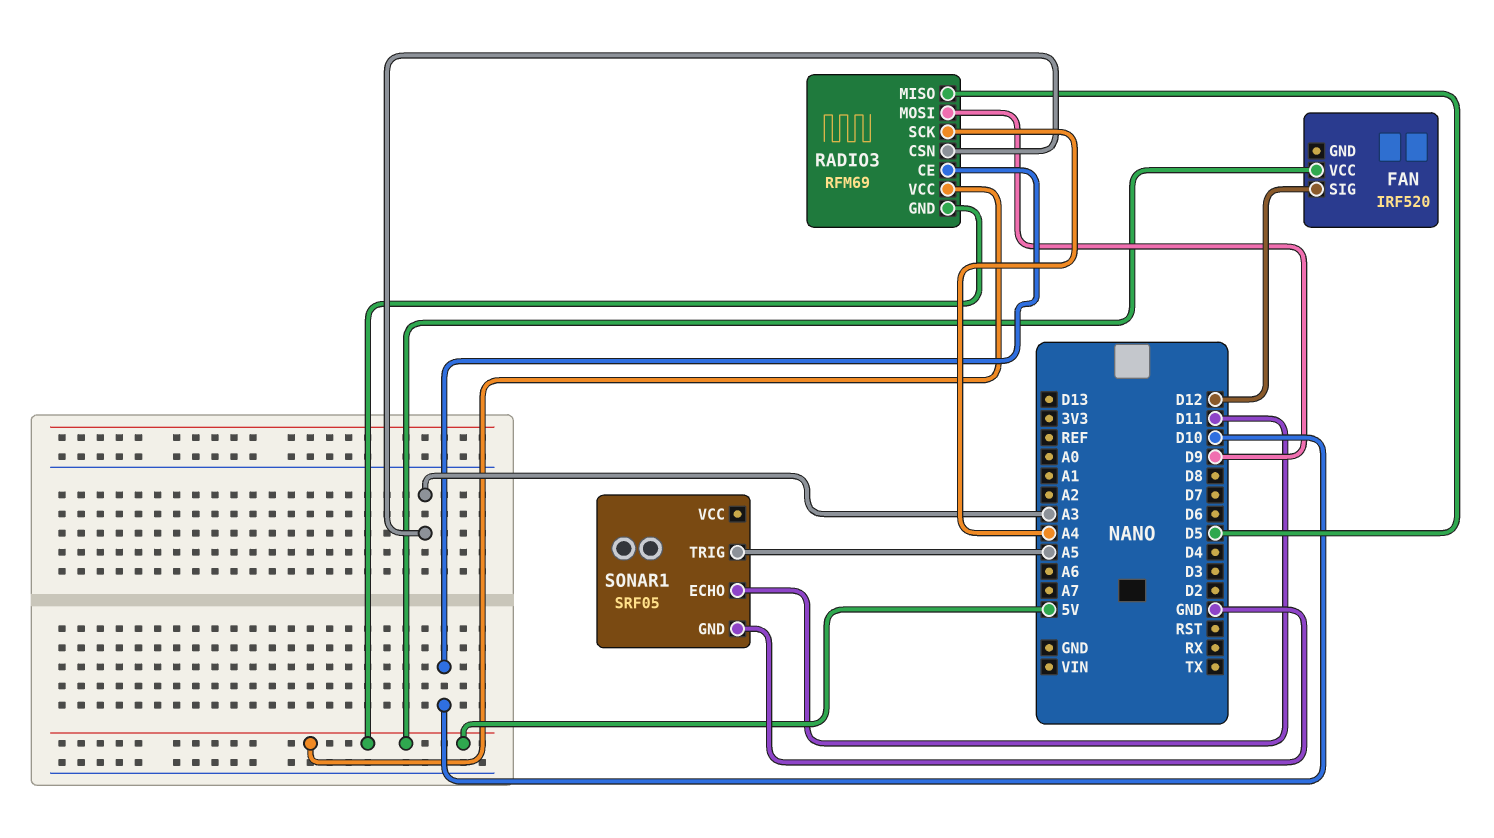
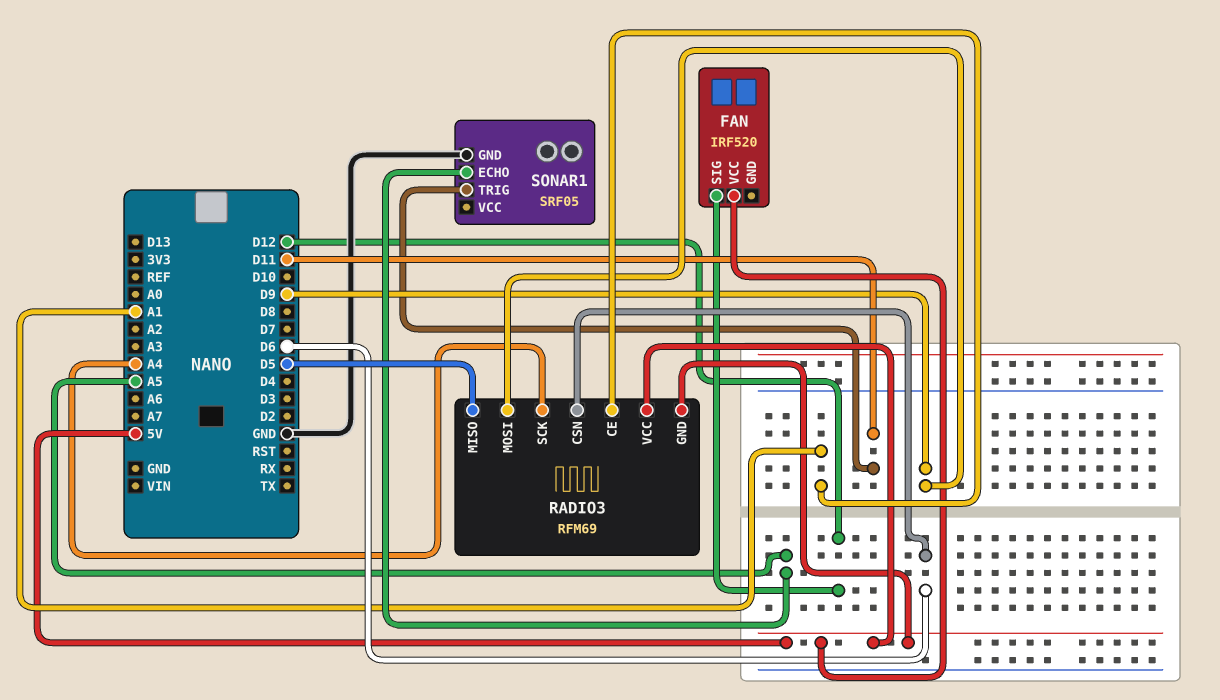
RADIO3 pin CE: D10 -> A1
RADIO3 pin CSN: A3 -> D6
SONAR1 pin ECHO: D11 -> A5
SONAR1 pin TRIG: A5 -> D11

